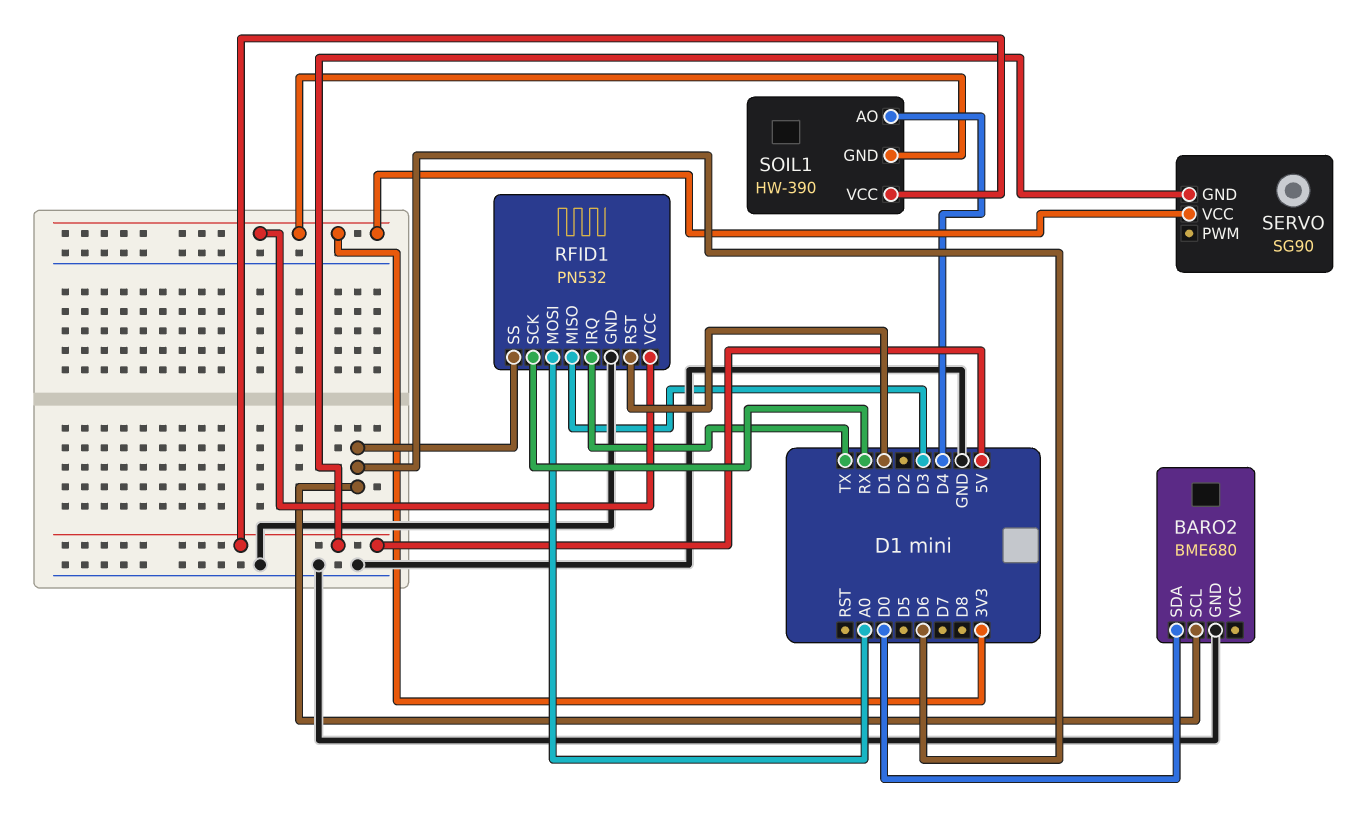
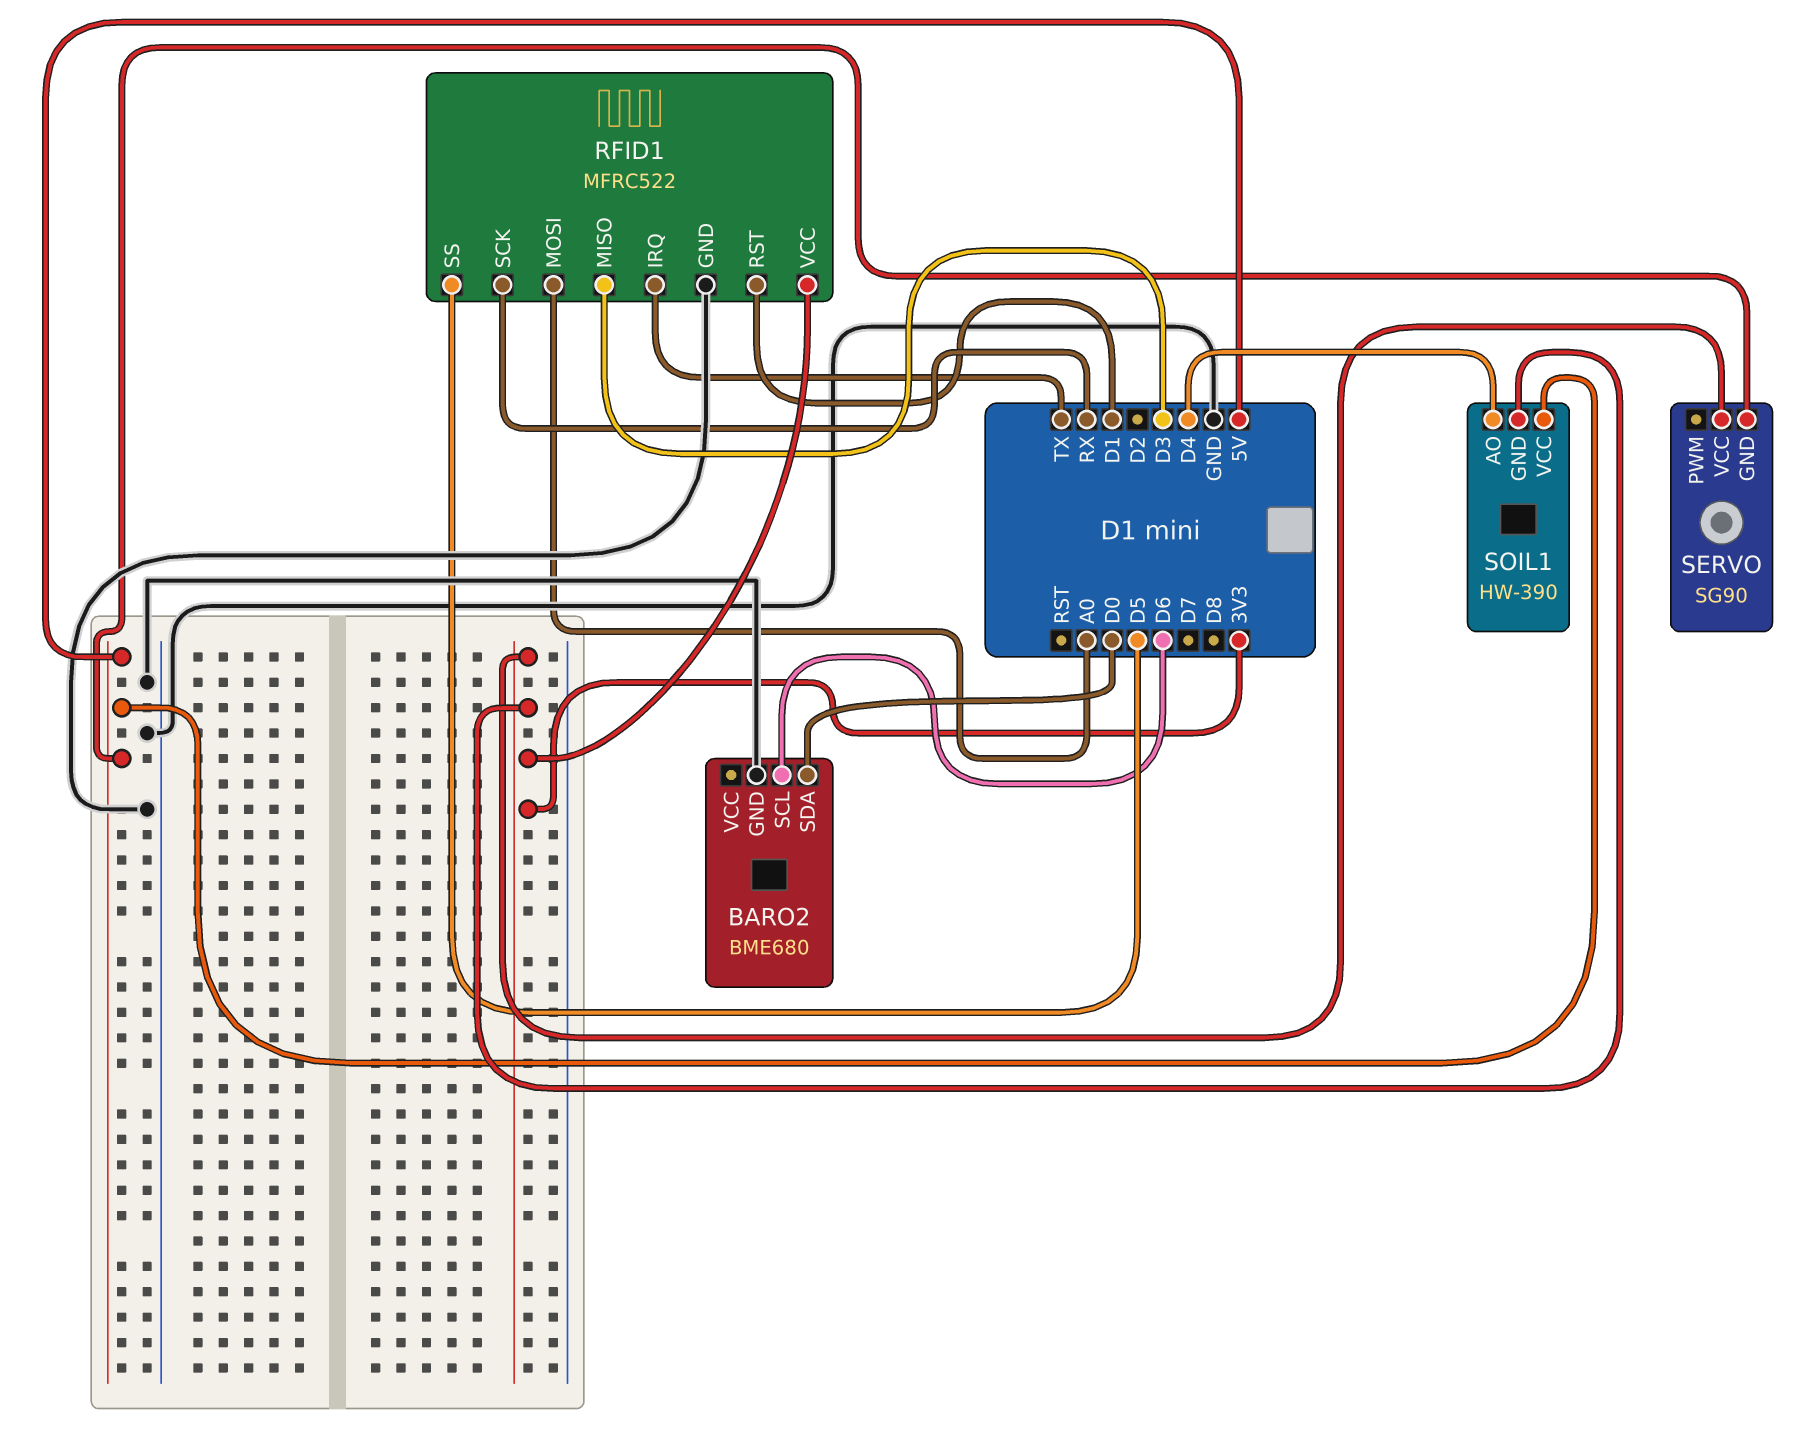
RFID1: PN532 -> MFRC522
RFID1 pin SS: D6 -> D5

